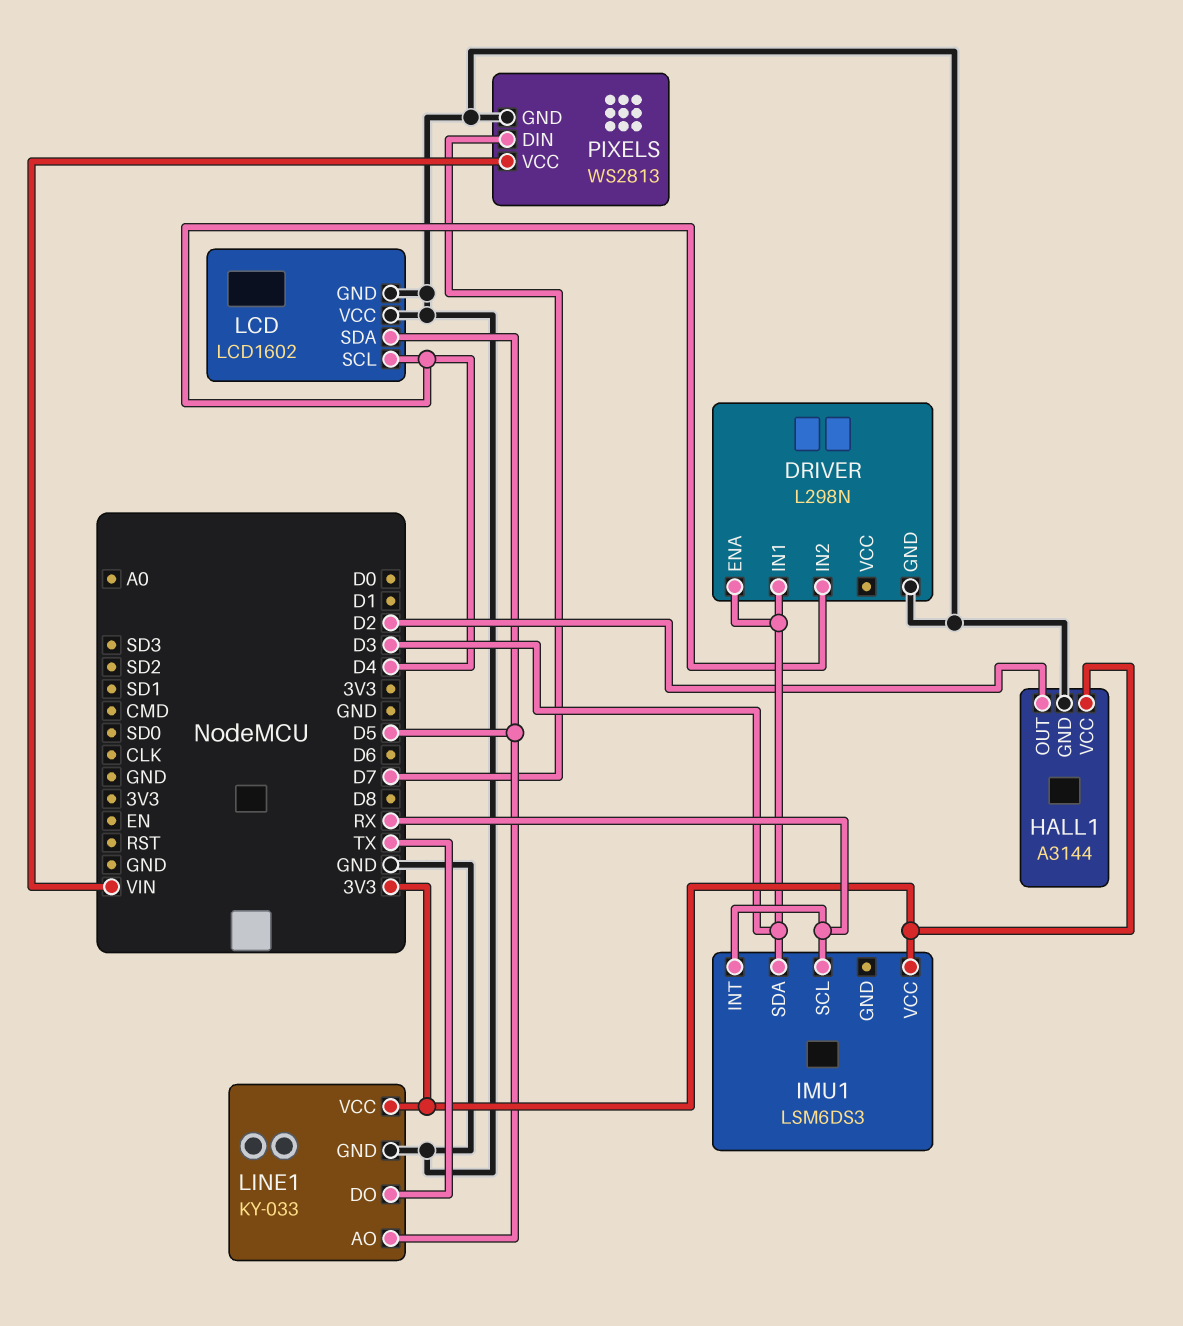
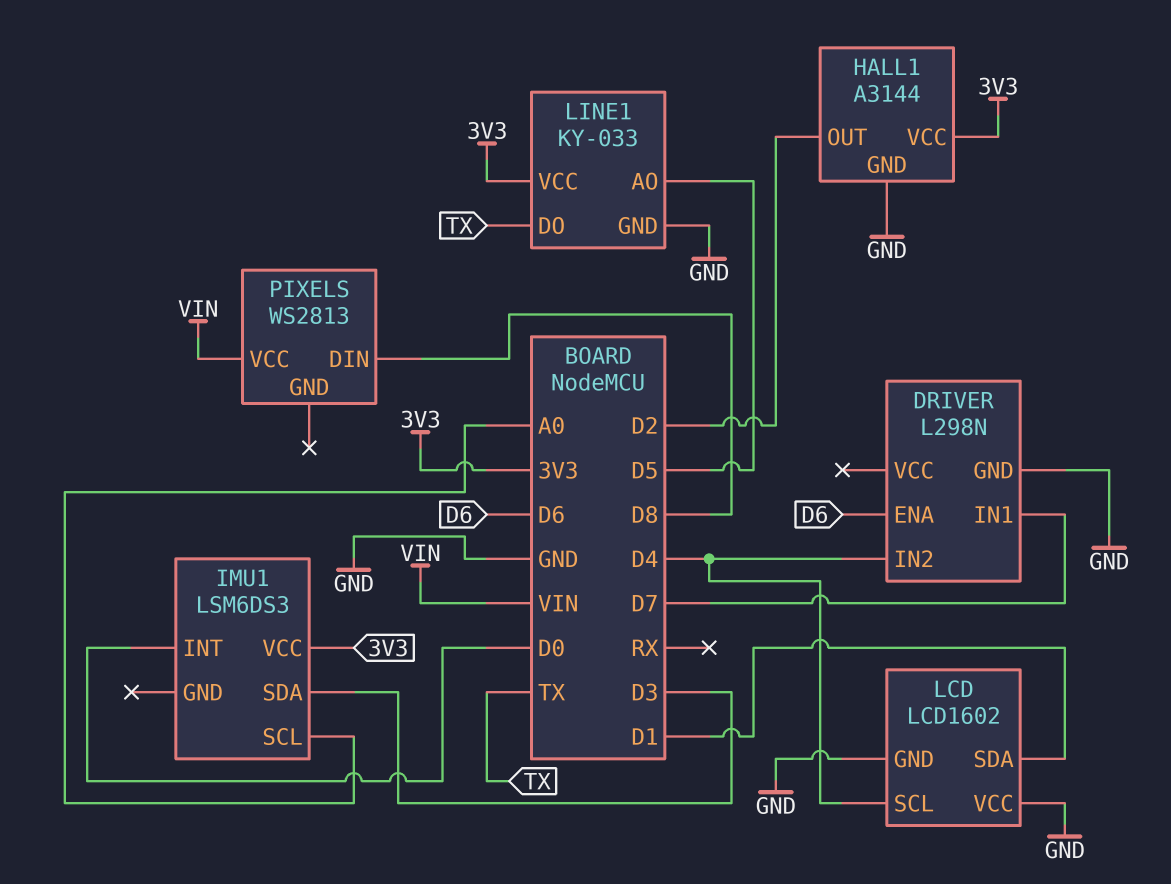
DRIVER pin ENA: D3 -> D6
DRIVER pin IN1: D3 -> D7
IMU1 pin INT: RX -> D0
IMU1 pin SCL: RX -> A0
LCD pin SDA: D5 -> D1
PIXELS pin DIN: D7 -> D8
PIXELS pin GND: GND -> none

